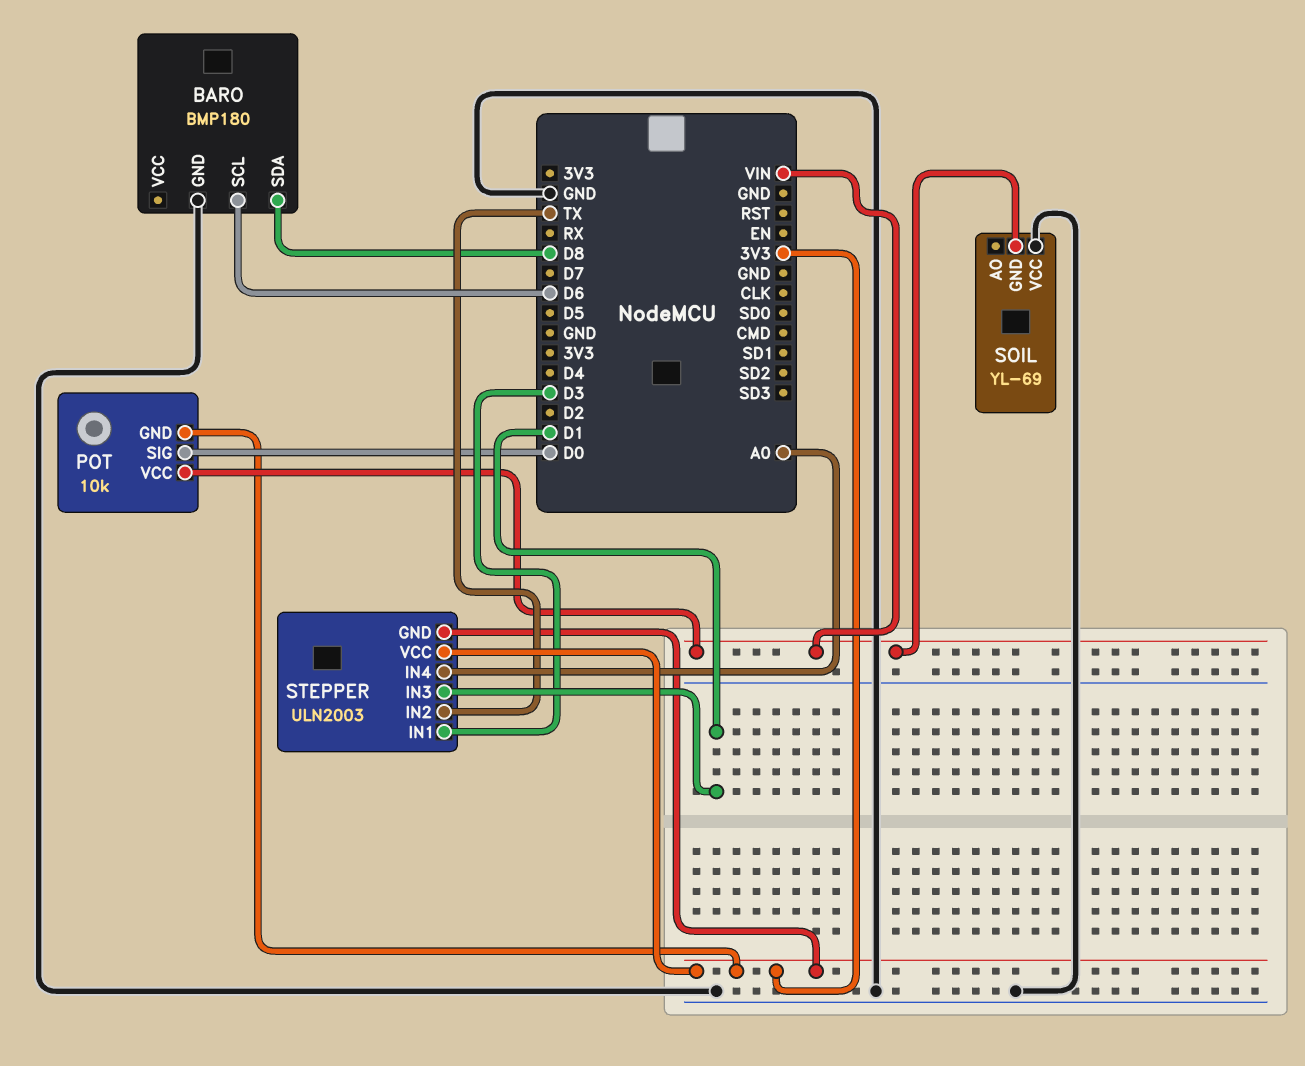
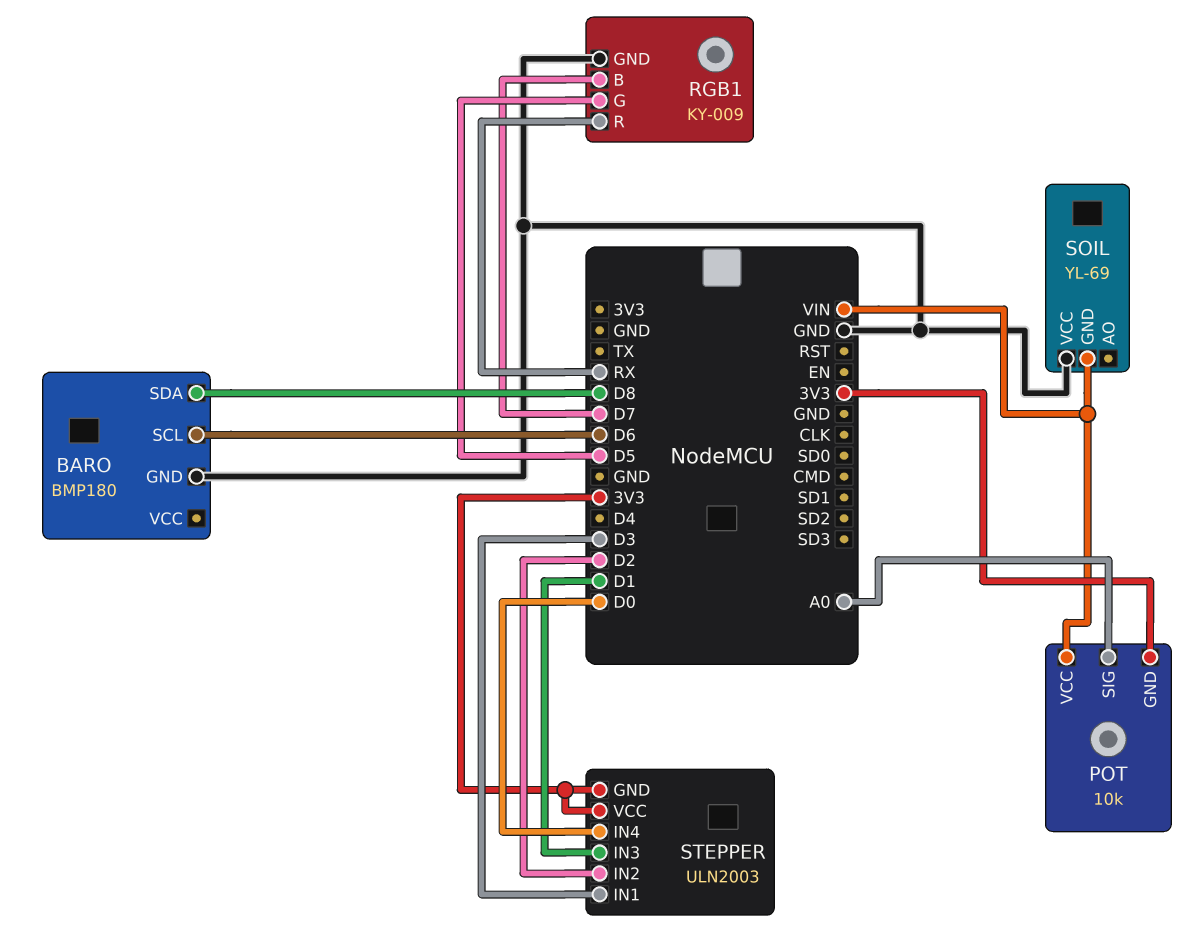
POT pin SIG: D0 -> A0
RGB1: none -> KY-009
RGB1 pin B: none -> D7
RGB1 pin G: none -> D5
RGB1 pin GND: none -> GND
RGB1 pin R: none -> RX
STEPPER pin IN2: TX -> D2
STEPPER pin IN4: A0 -> D0

